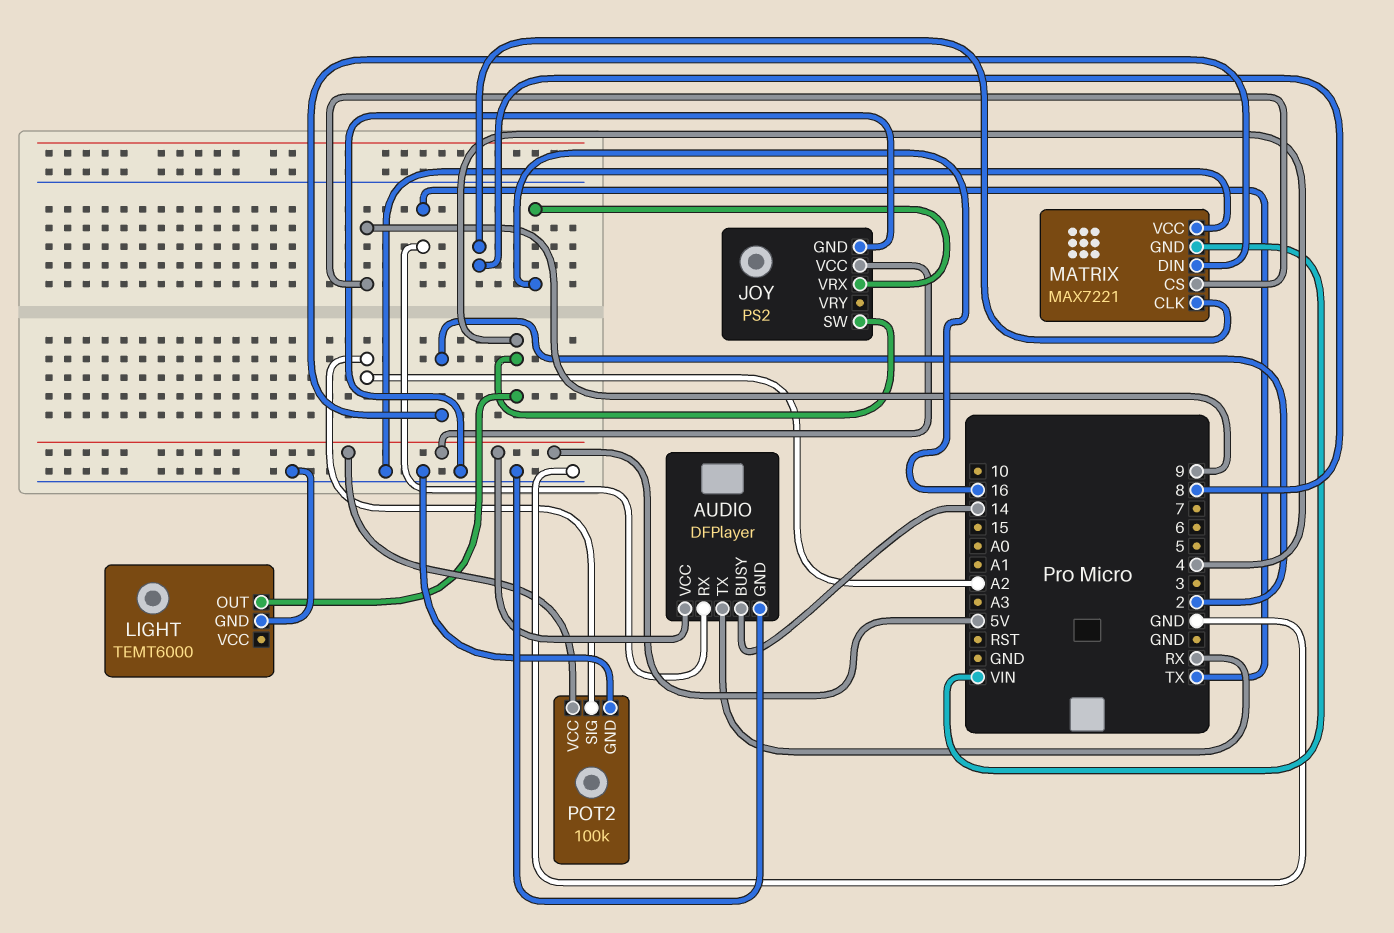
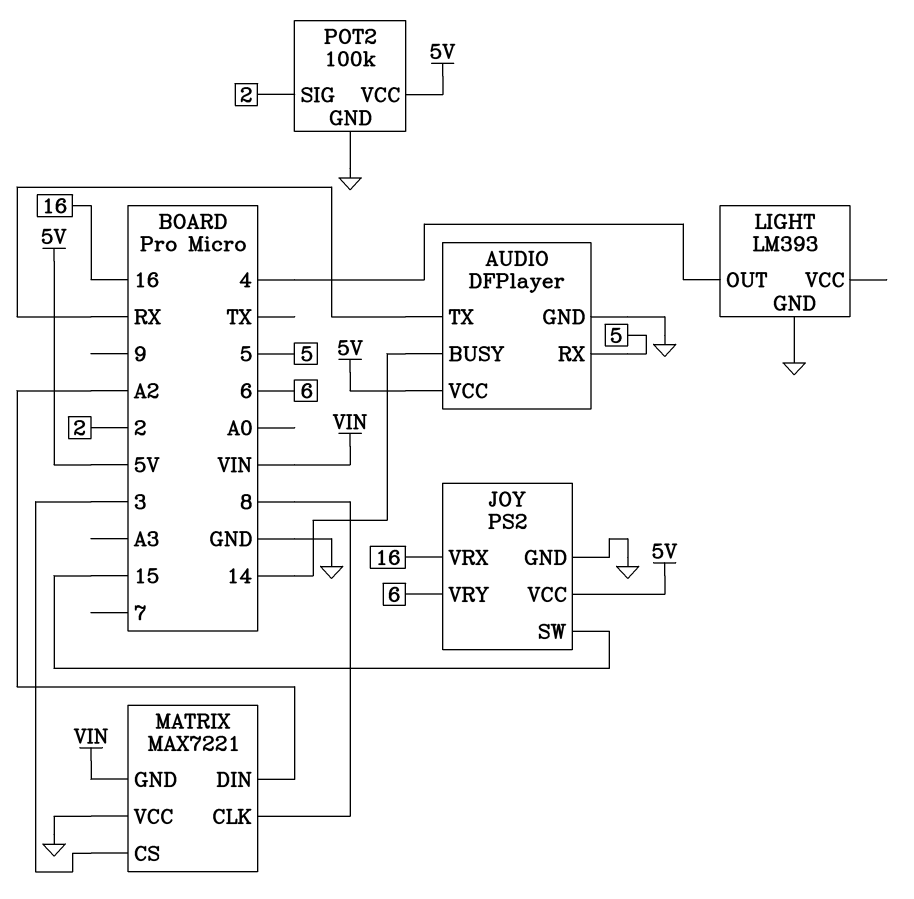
AUDIO pin RX: TX -> 5
JOY pin SW: 4 -> 15
JOY pin VRY: none -> 6
LIGHT: TEMT6000 -> LM393
MATRIX pin CS: 9 -> 3
MATRIX pin DIN: 2 -> A2
POT2 pin SIG: A2 -> 2

